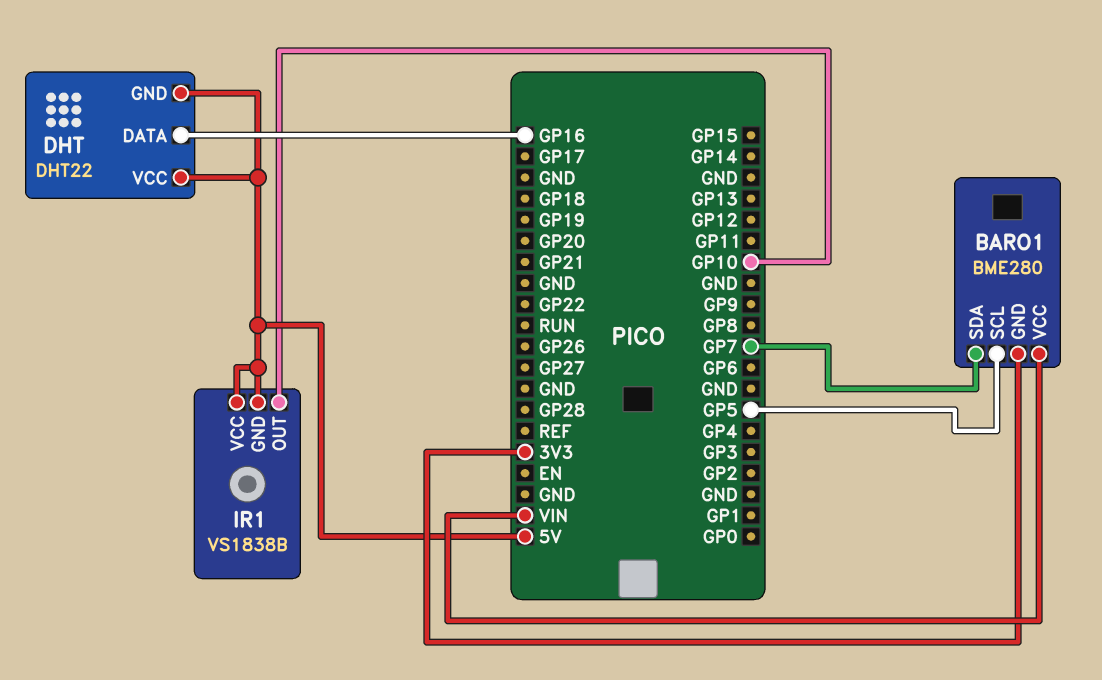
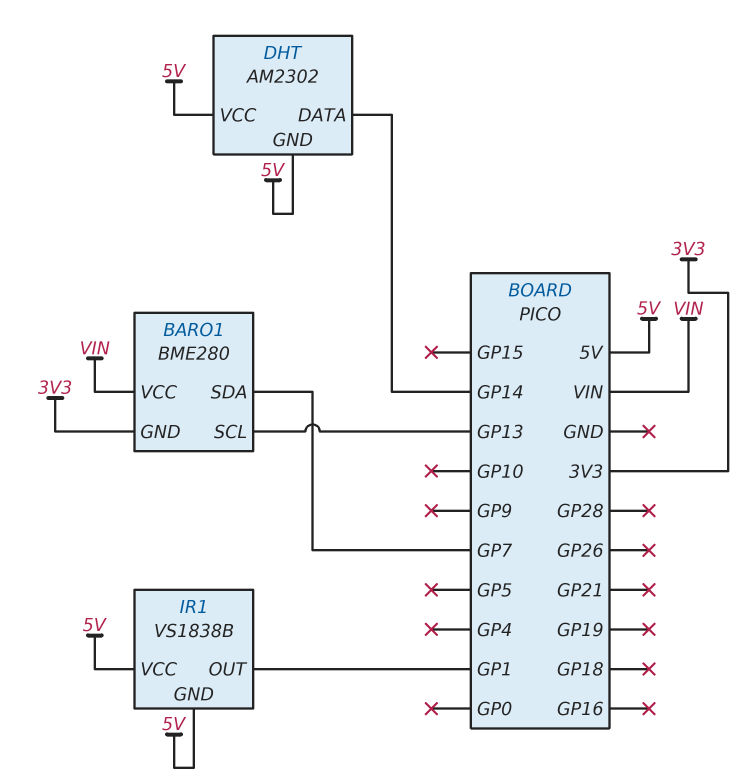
BARO1 pin SCL: GP5 -> GP13
DHT: DHT22 -> AM2302
DHT pin DATA: GP16 -> GP14
IR1 pin OUT: GP10 -> GP1

